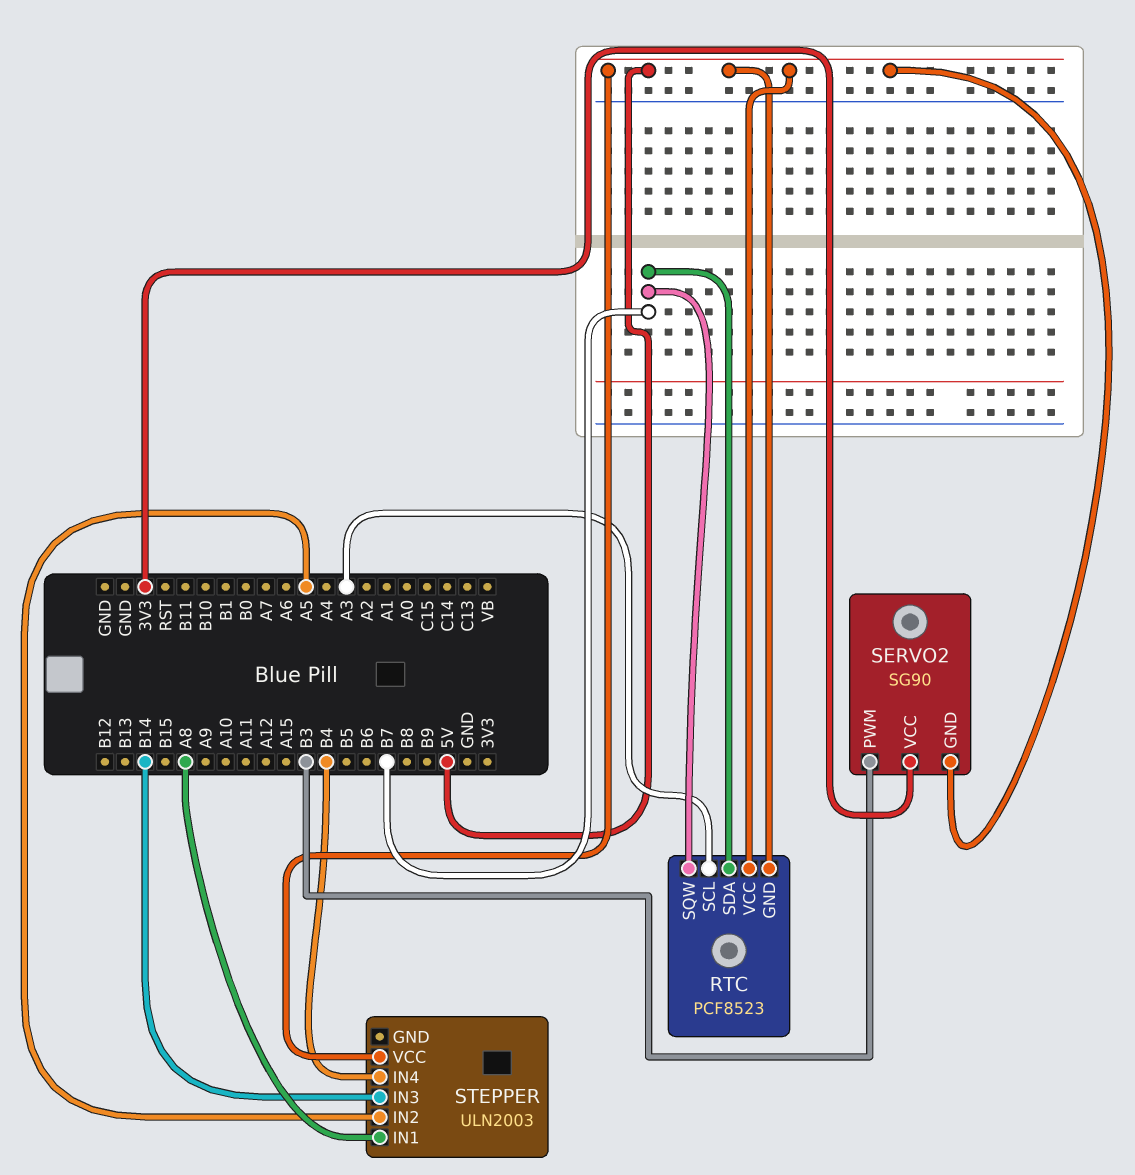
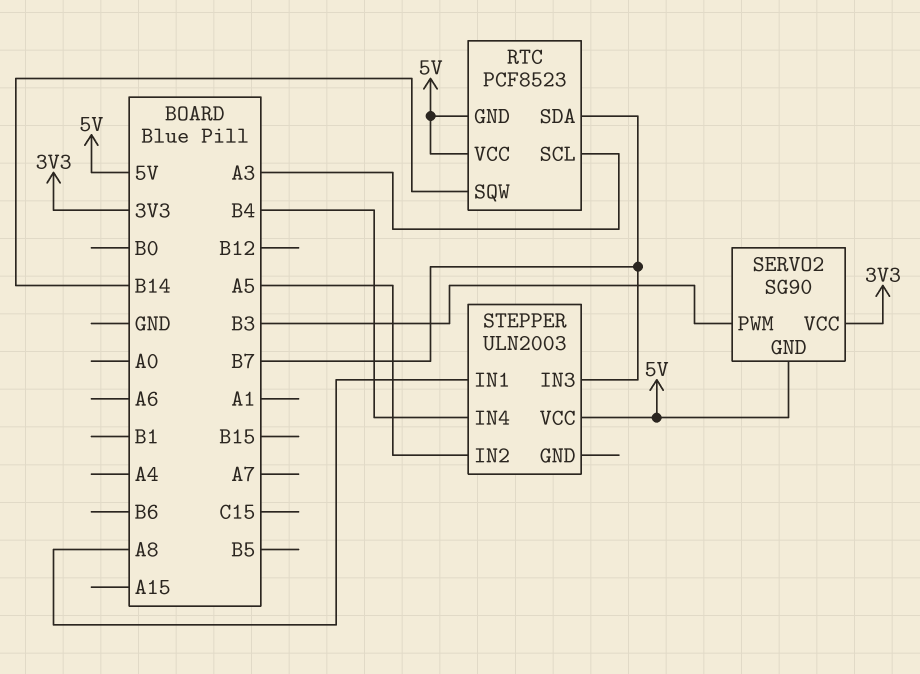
RTC pin SQW: B7 -> B14
STEPPER pin IN3: B14 -> B7

